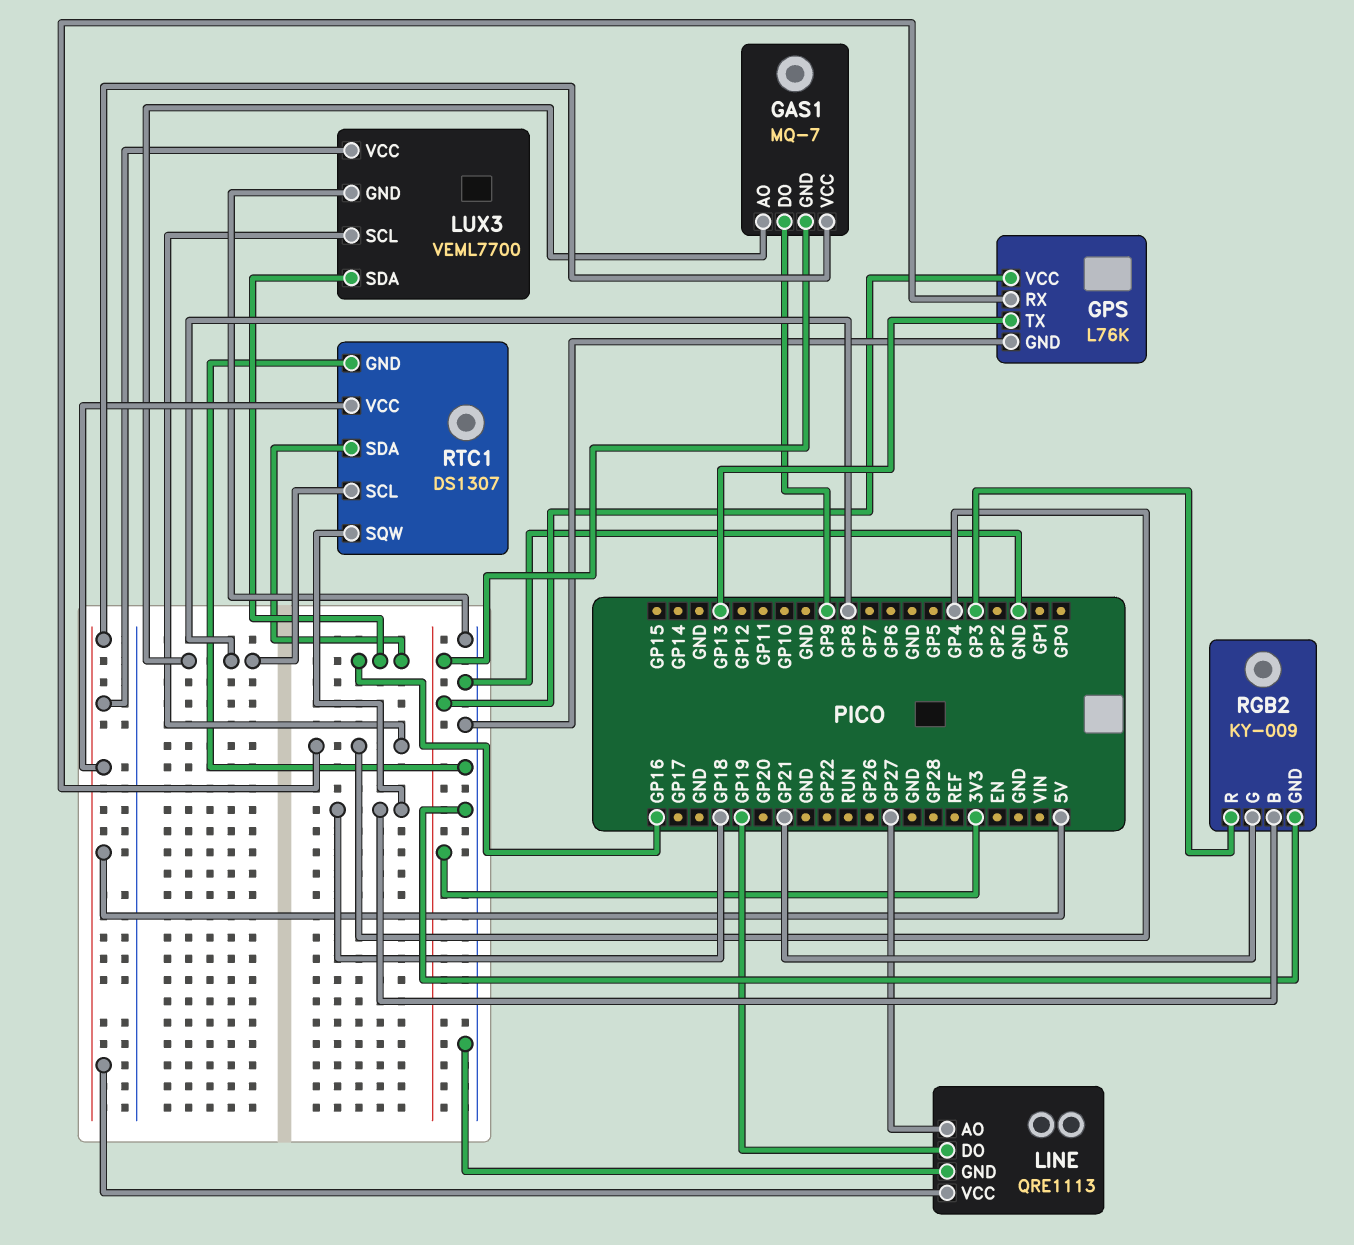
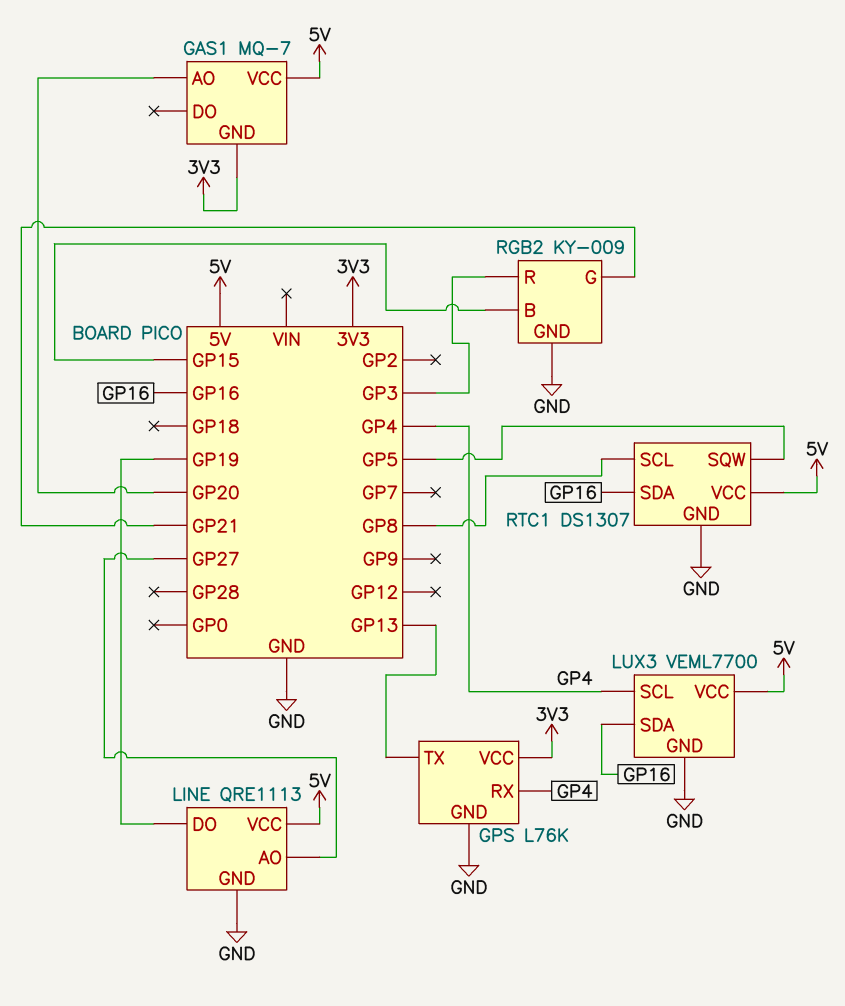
GAS1 pin AO: GP8 -> GP20
GAS1 pin DO: GP9 -> none
RGB2 pin B: GP18 -> GP15
RTC1 pin SQW: GP18 -> GP5

